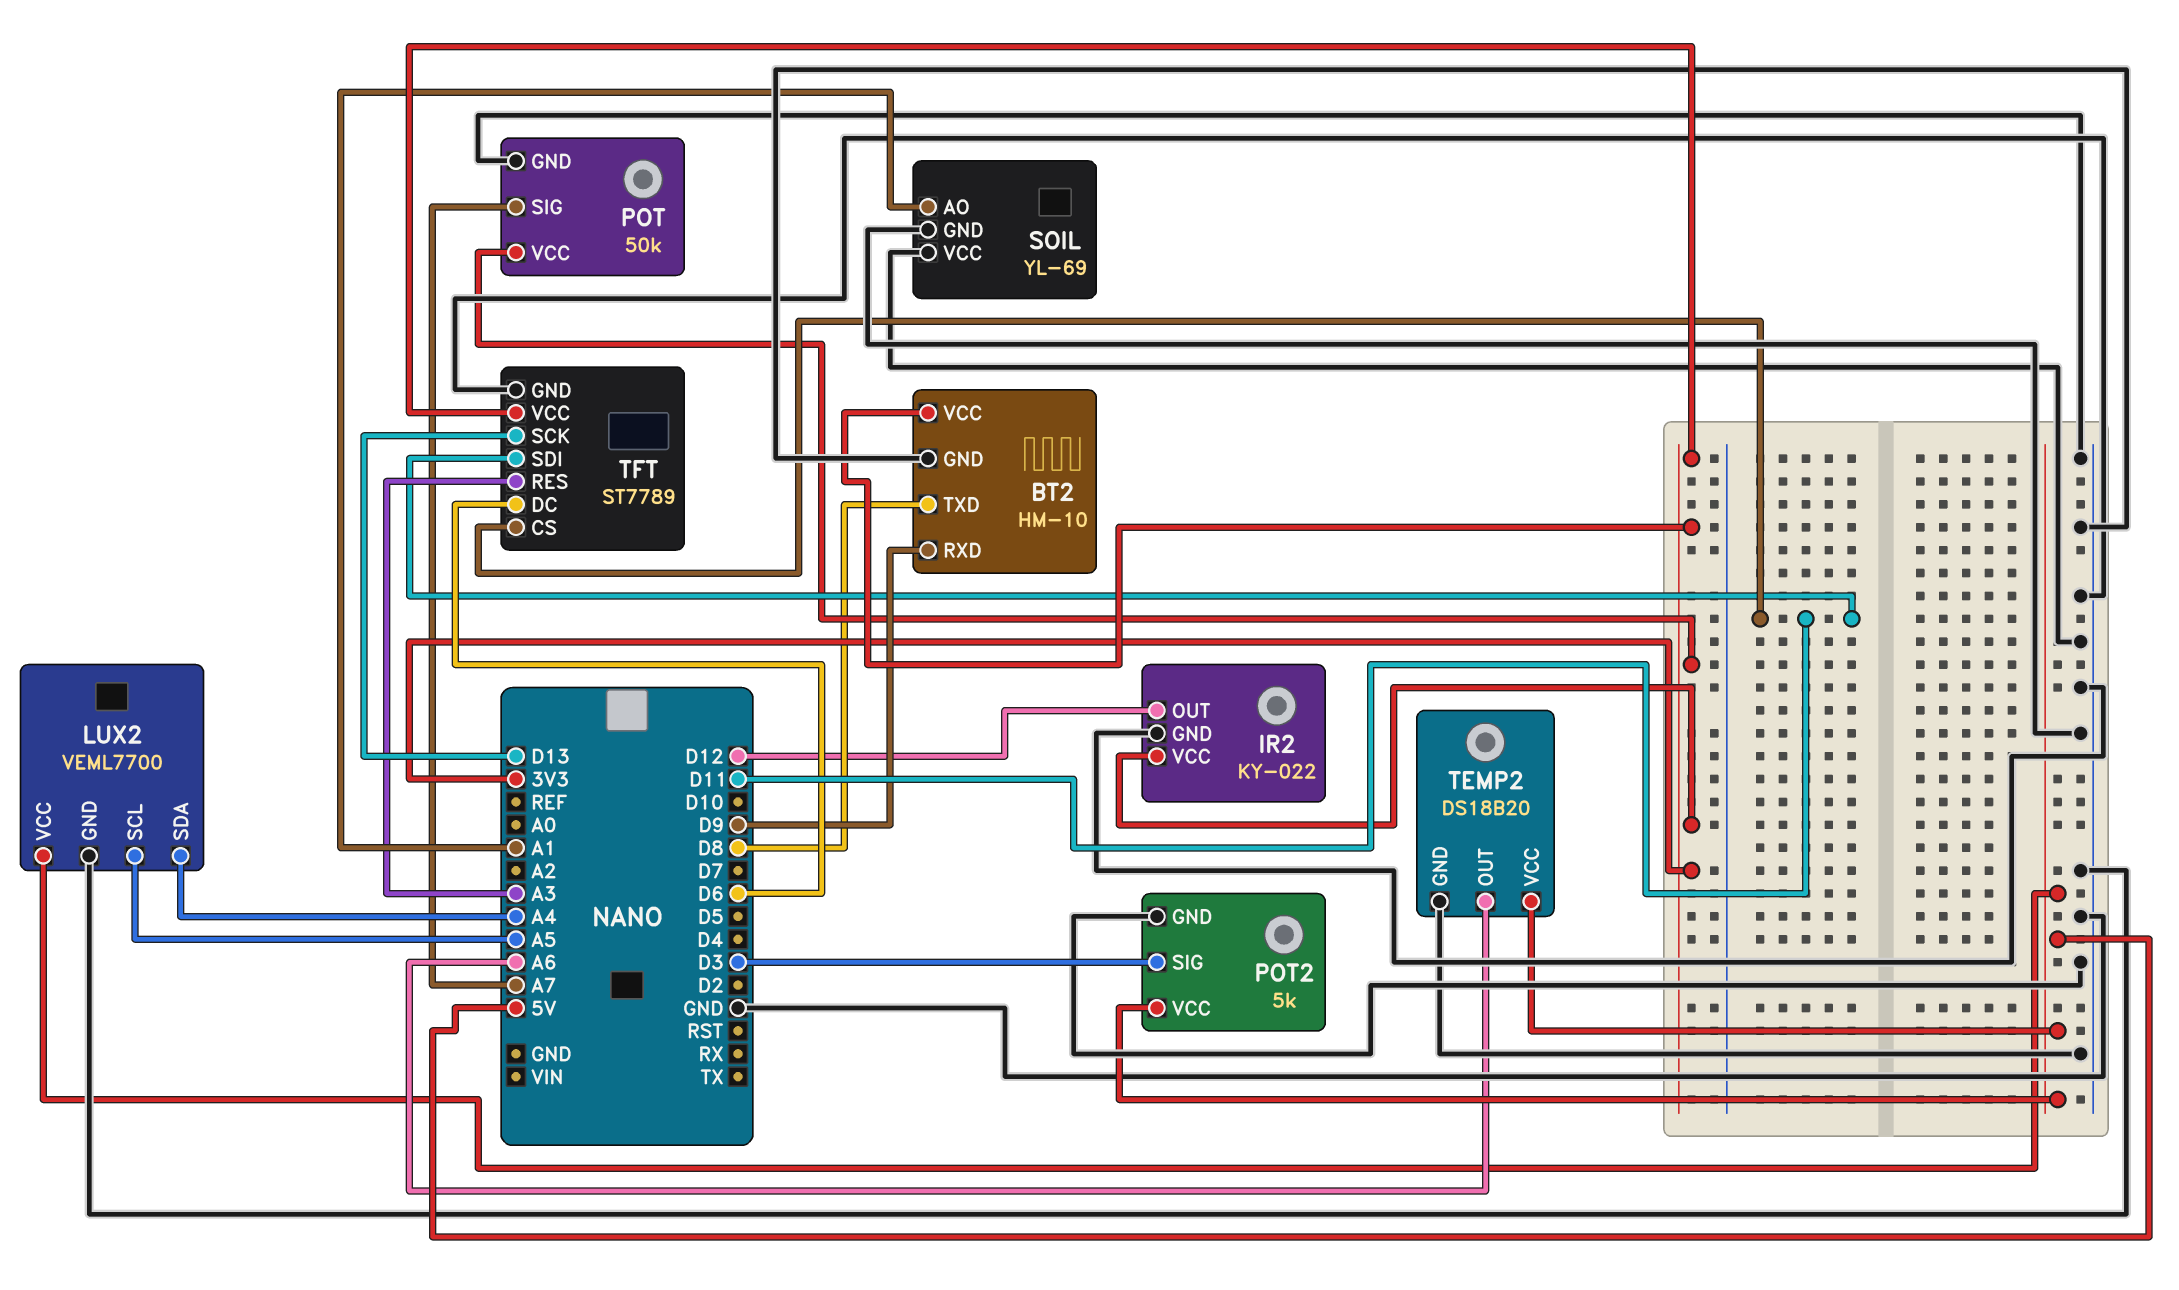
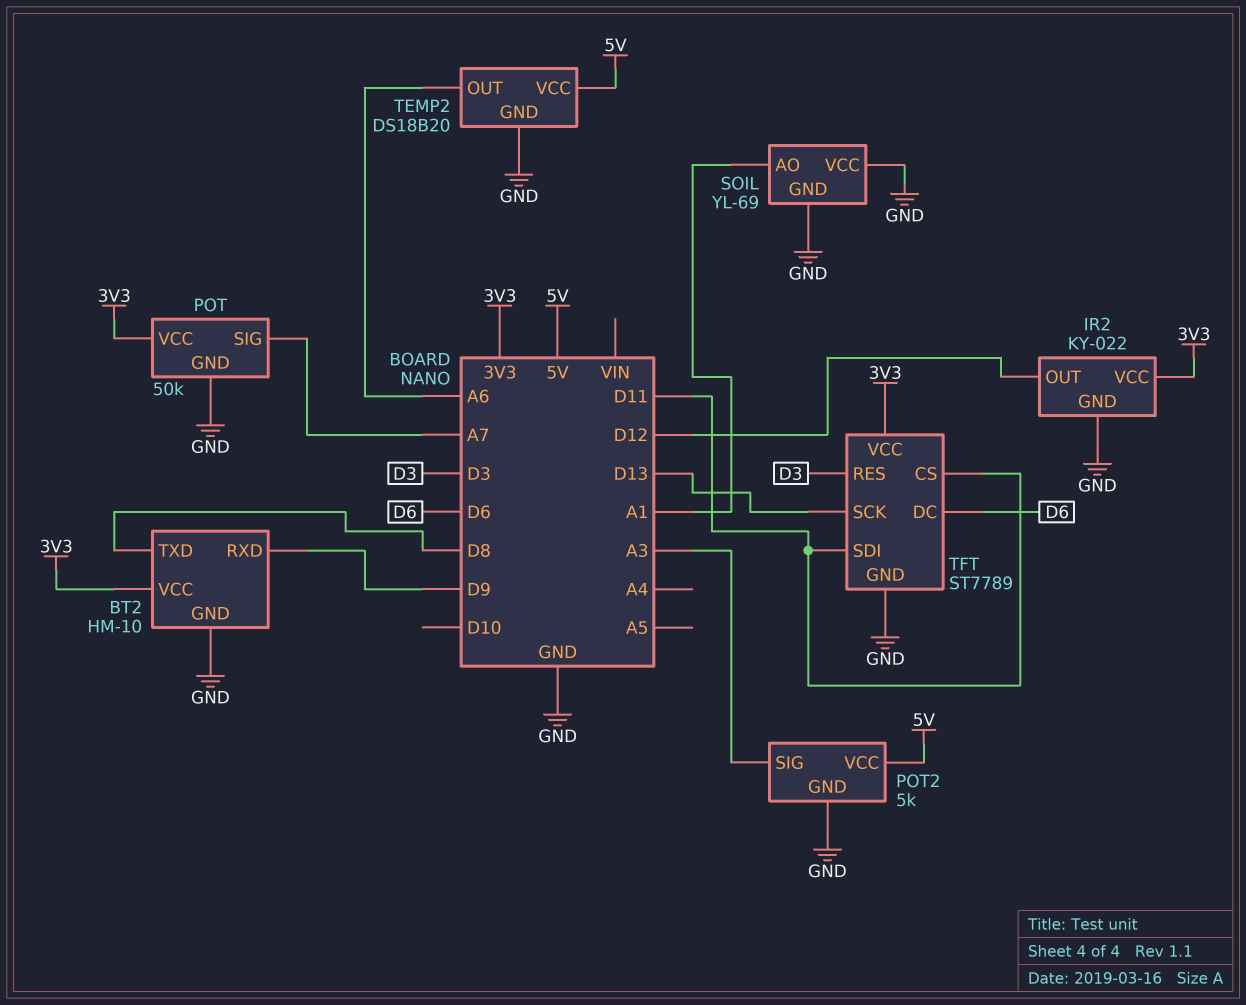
LUX2: VEML7700 -> none
LUX2 pin GND: GND -> none
LUX2 pin SCL: A5 -> none
LUX2 pin SDA: A4 -> none
LUX2 pin VCC: 5V -> none
POT2 pin SIG: D3 -> A3
TFT pin RES: A3 -> D3

